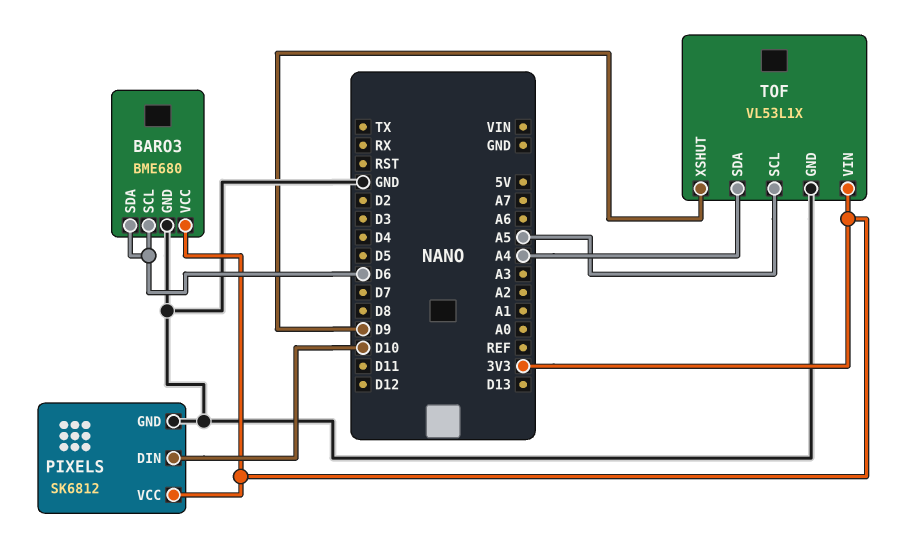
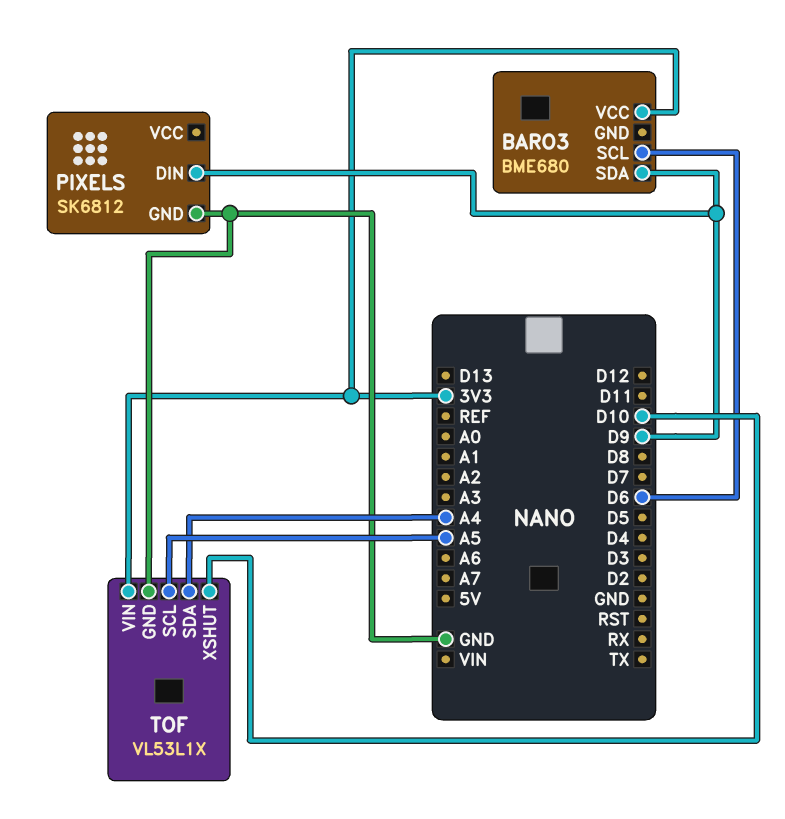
BARO3 pin GND: GND -> none
BARO3 pin SDA: D6 -> D9
PIXELS pin DIN: D10 -> D9
PIXELS pin VCC: 3V3 -> none
TOF pin XSHUT: D9 -> D10

